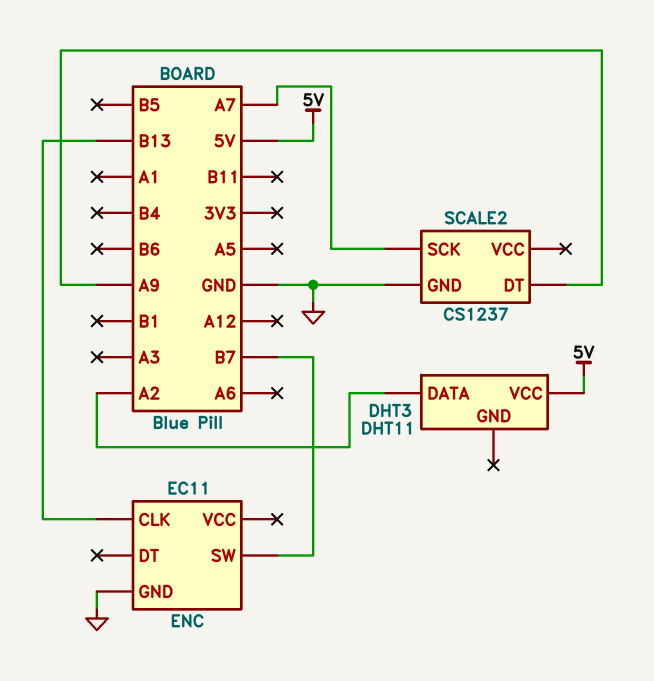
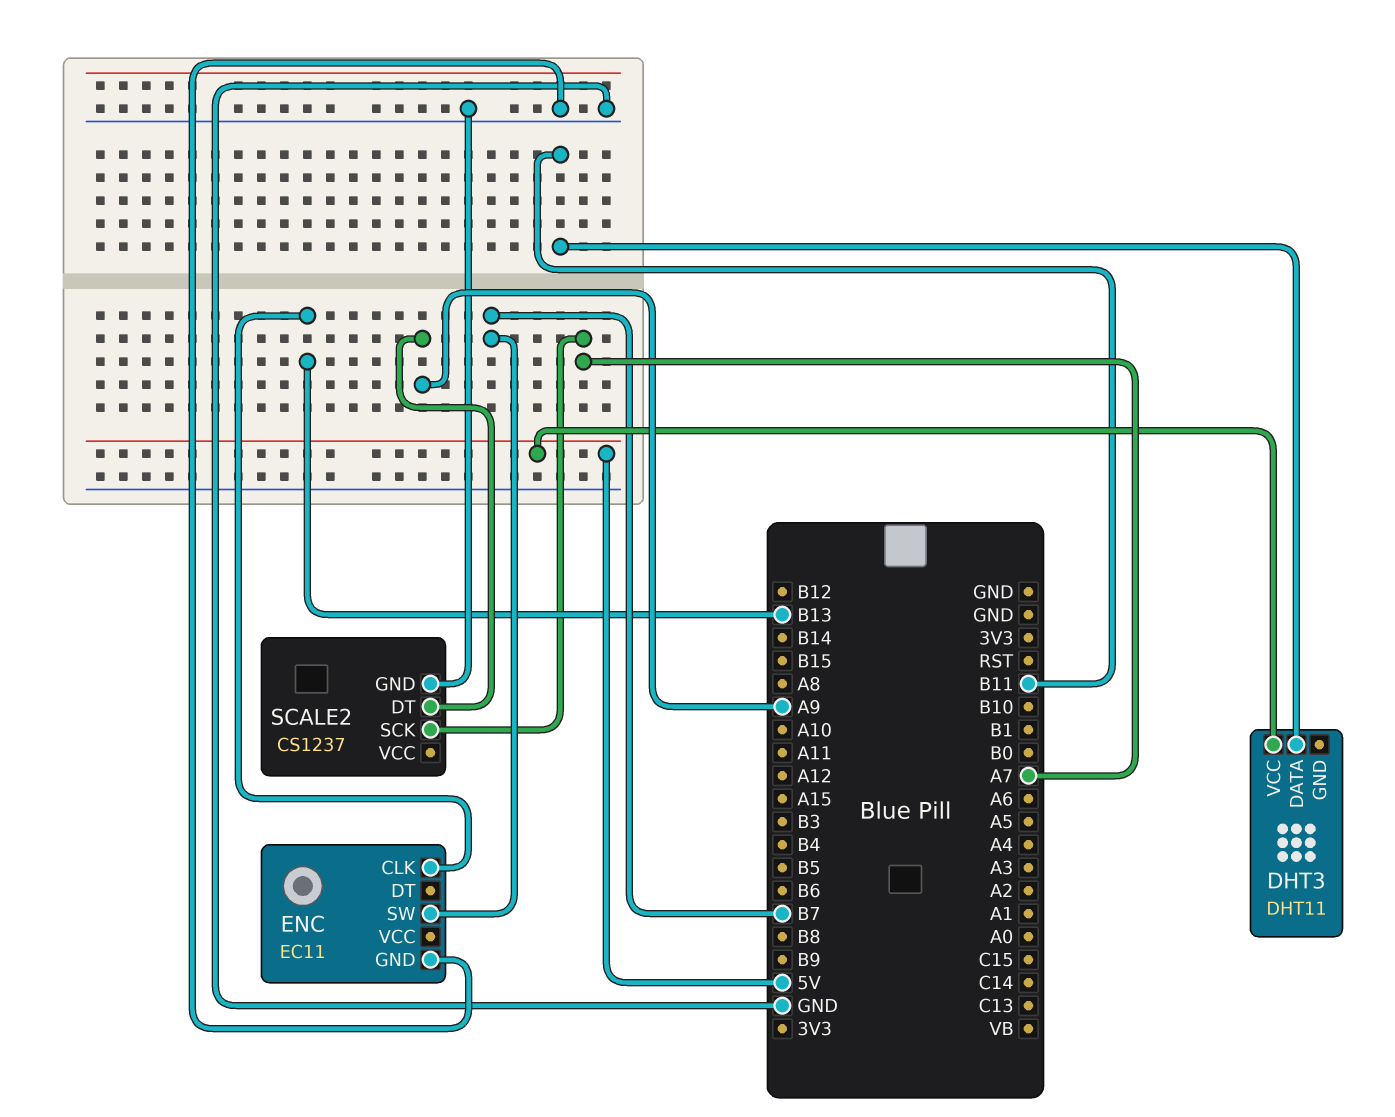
DHT3 pin DATA: A2 -> B11

